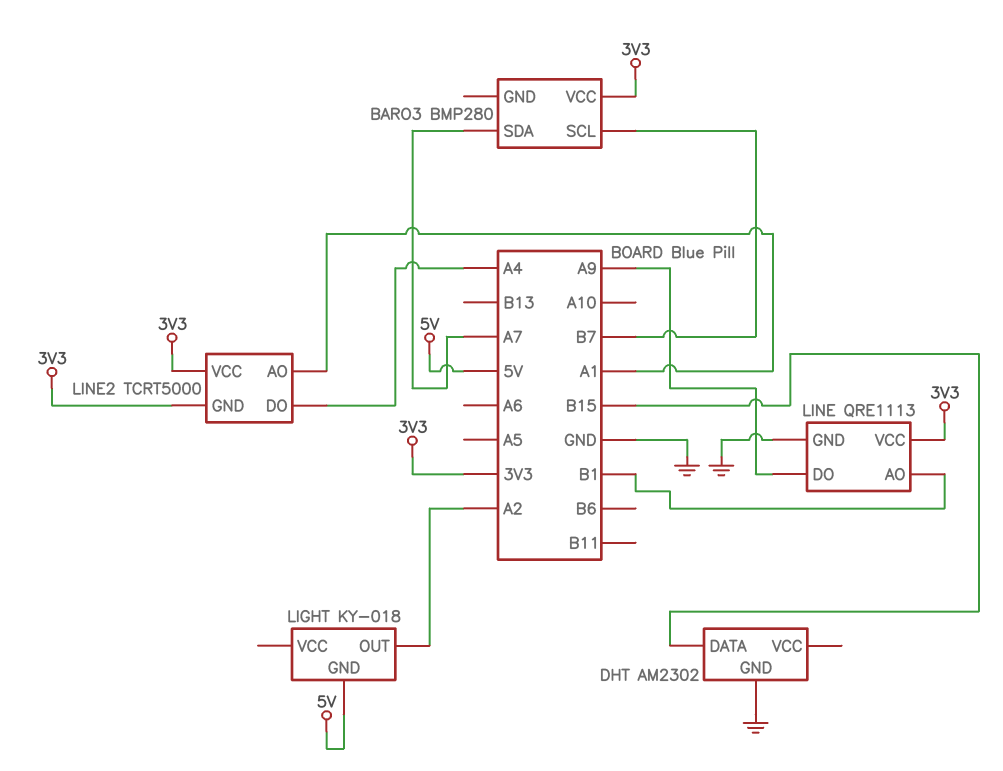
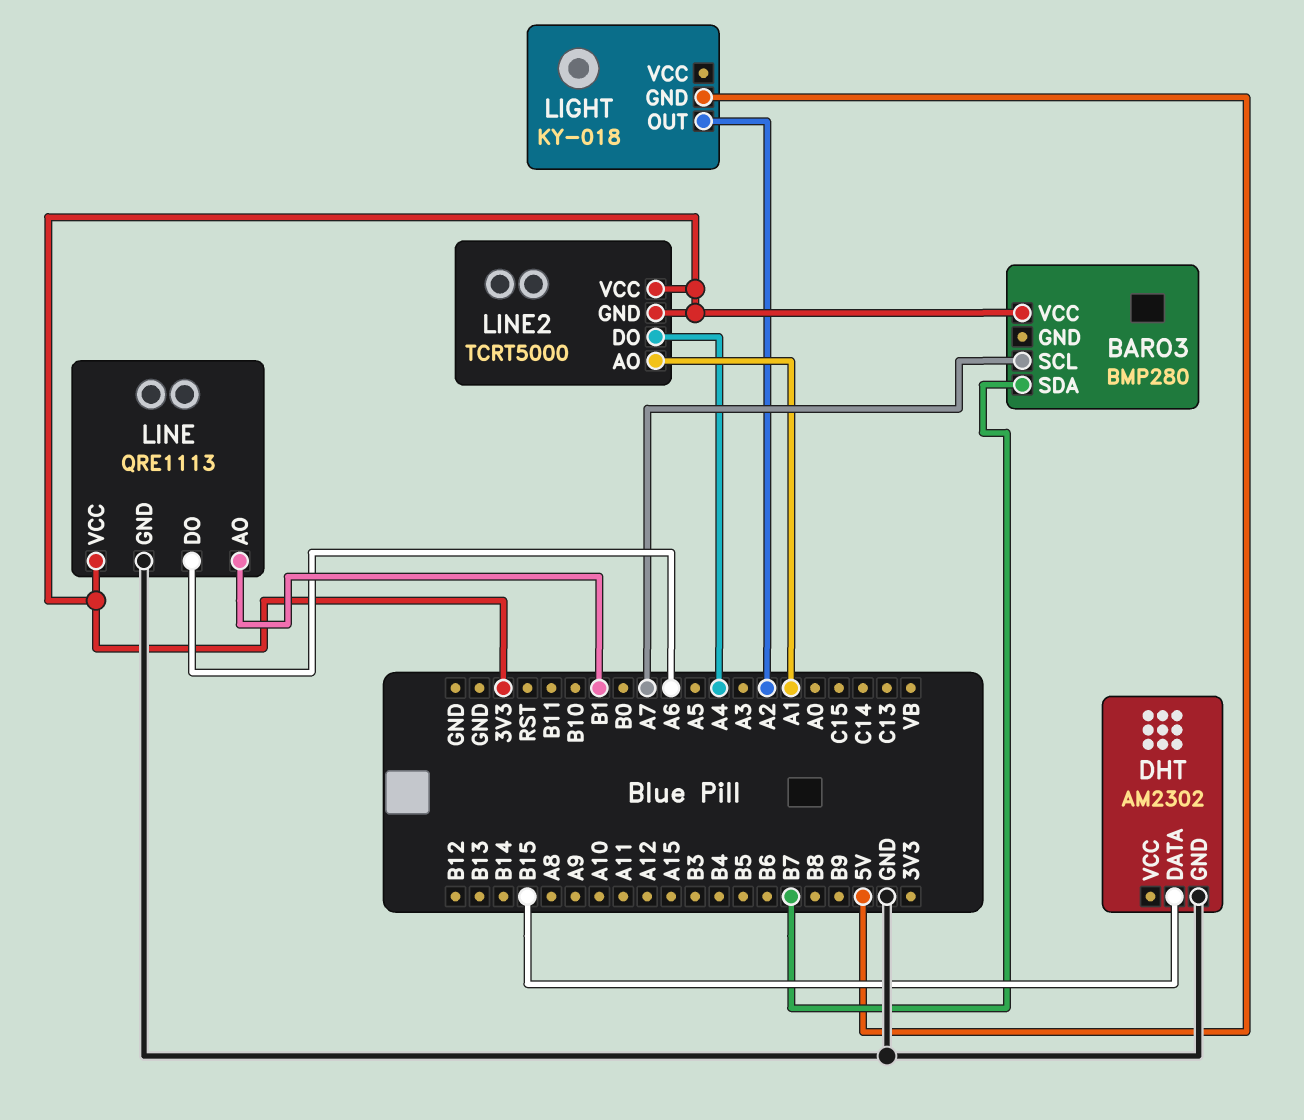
BARO3 pin SCL: B7 -> A7
BARO3 pin SDA: A7 -> B7
LINE pin DO: A9 -> A6

